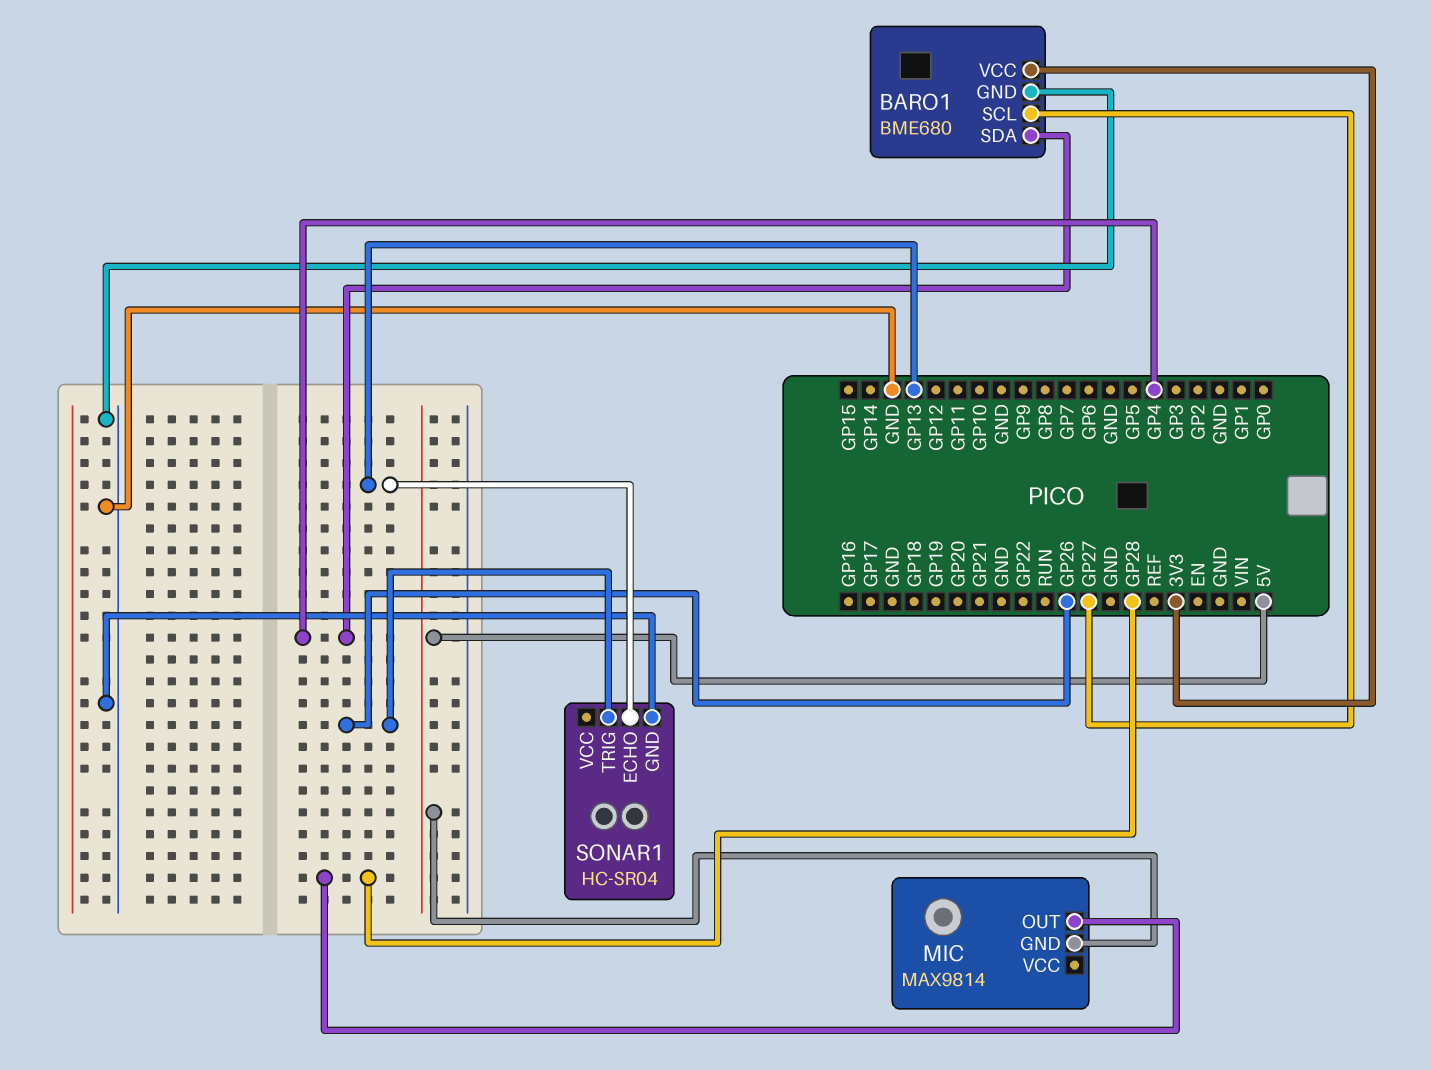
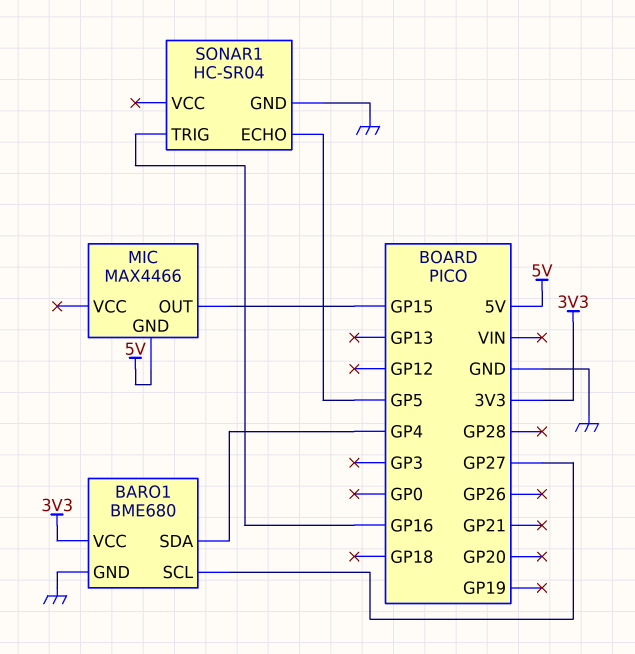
MIC: MAX9814 -> MAX4466
MIC pin OUT: GP28 -> GP15
SONAR1 pin ECHO: GP13 -> GP5
SONAR1 pin TRIG: GP26 -> GP16

